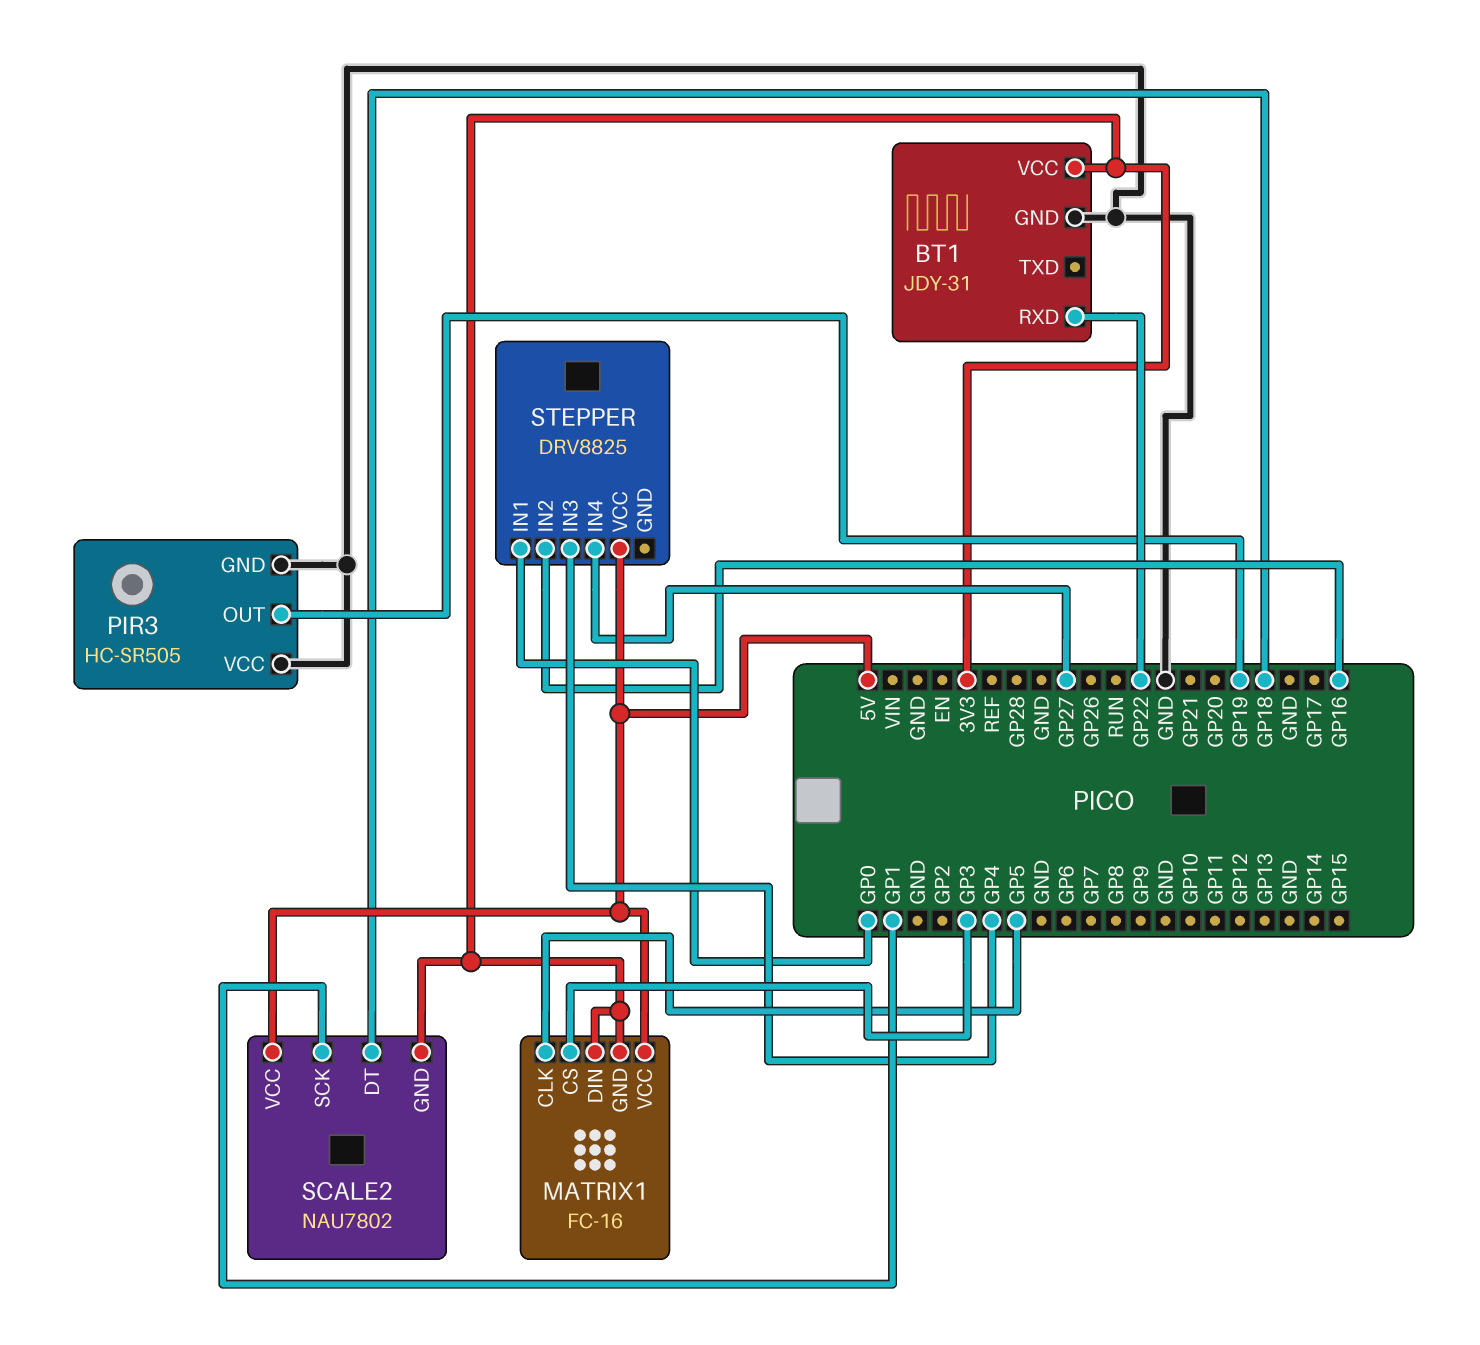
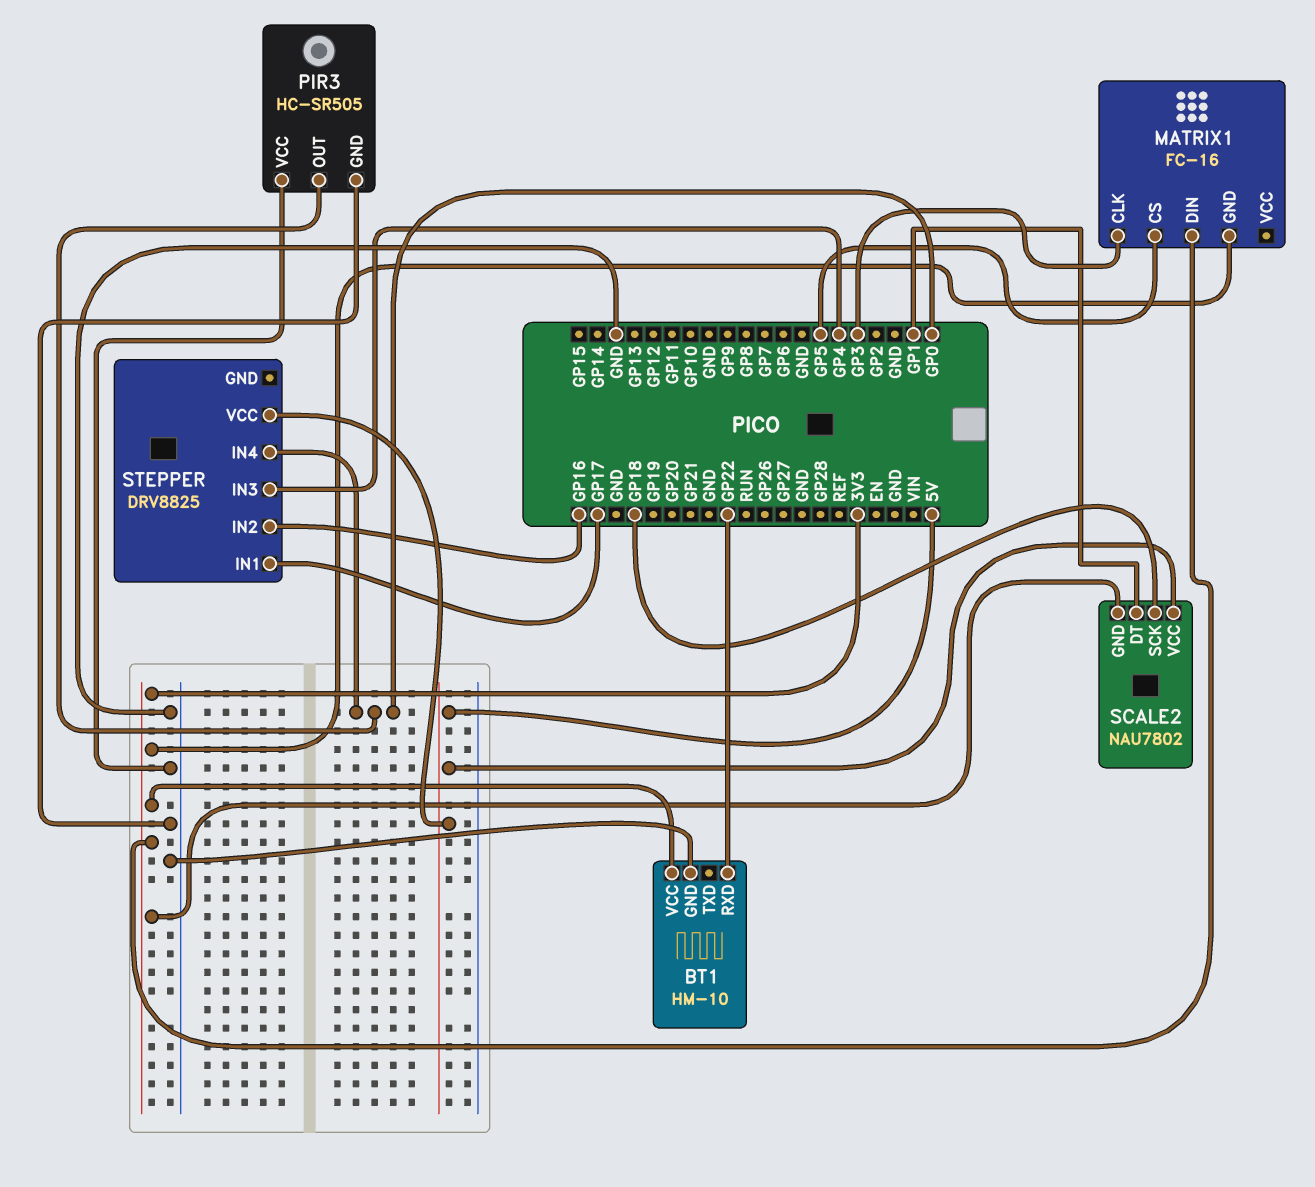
BT1: JDY-31 -> HM-10
MATRIX1 pin CLK: GP5 -> GP3
MATRIX1 pin CS: GP3 -> GP5
MATRIX1 pin VCC: 5V -> none
PIR3 pin OUT: GP19 -> GP0
SCALE2 pin DT: GP18 -> GP1
SCALE2 pin SCK: GP1 -> GP18
STEPPER pin IN1: GP0 -> GP17
STEPPER pin IN4: GP27 -> GP0

